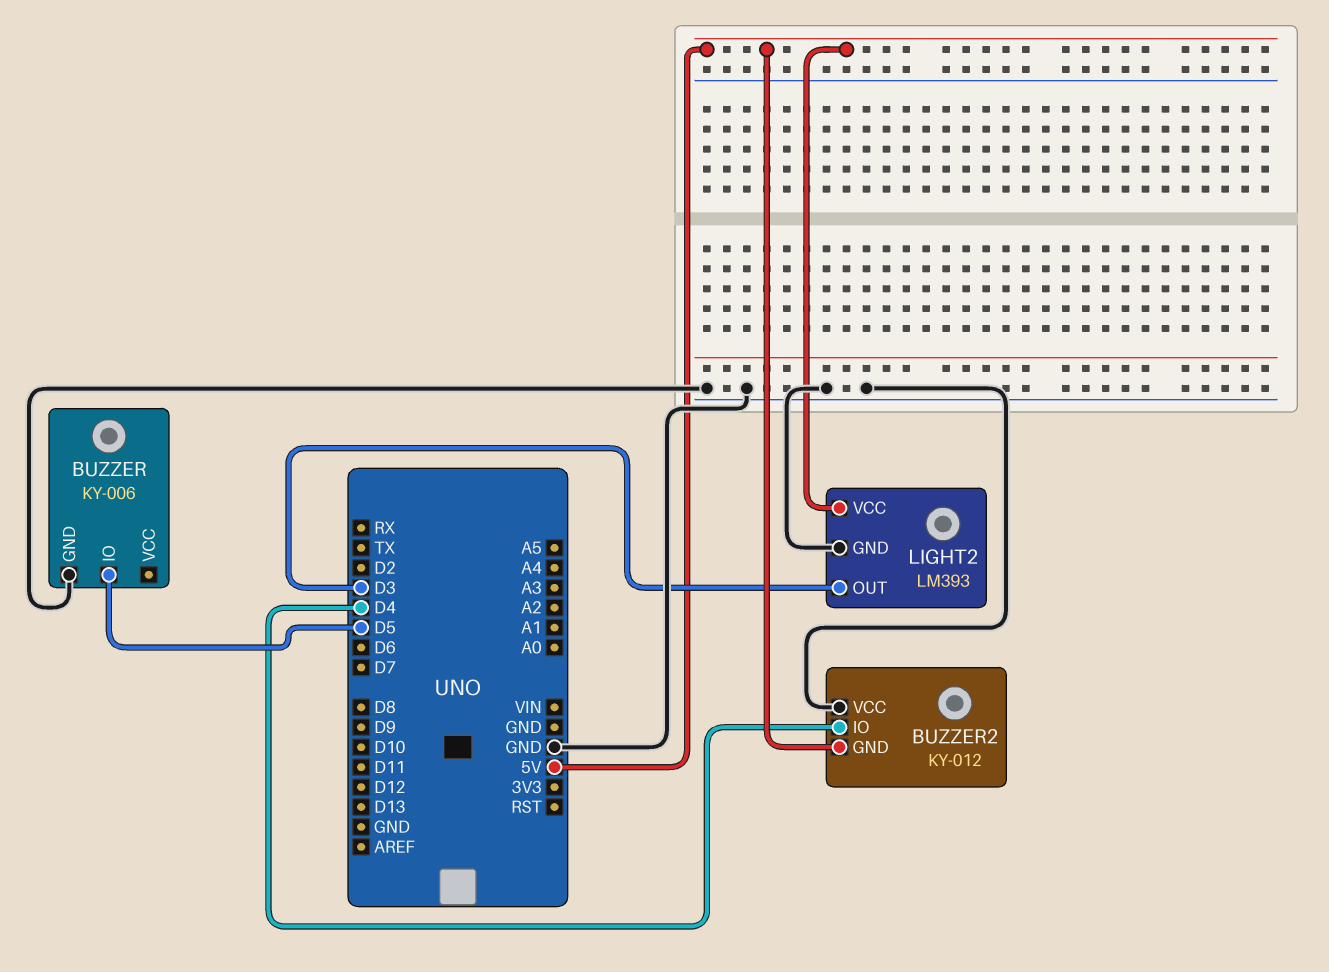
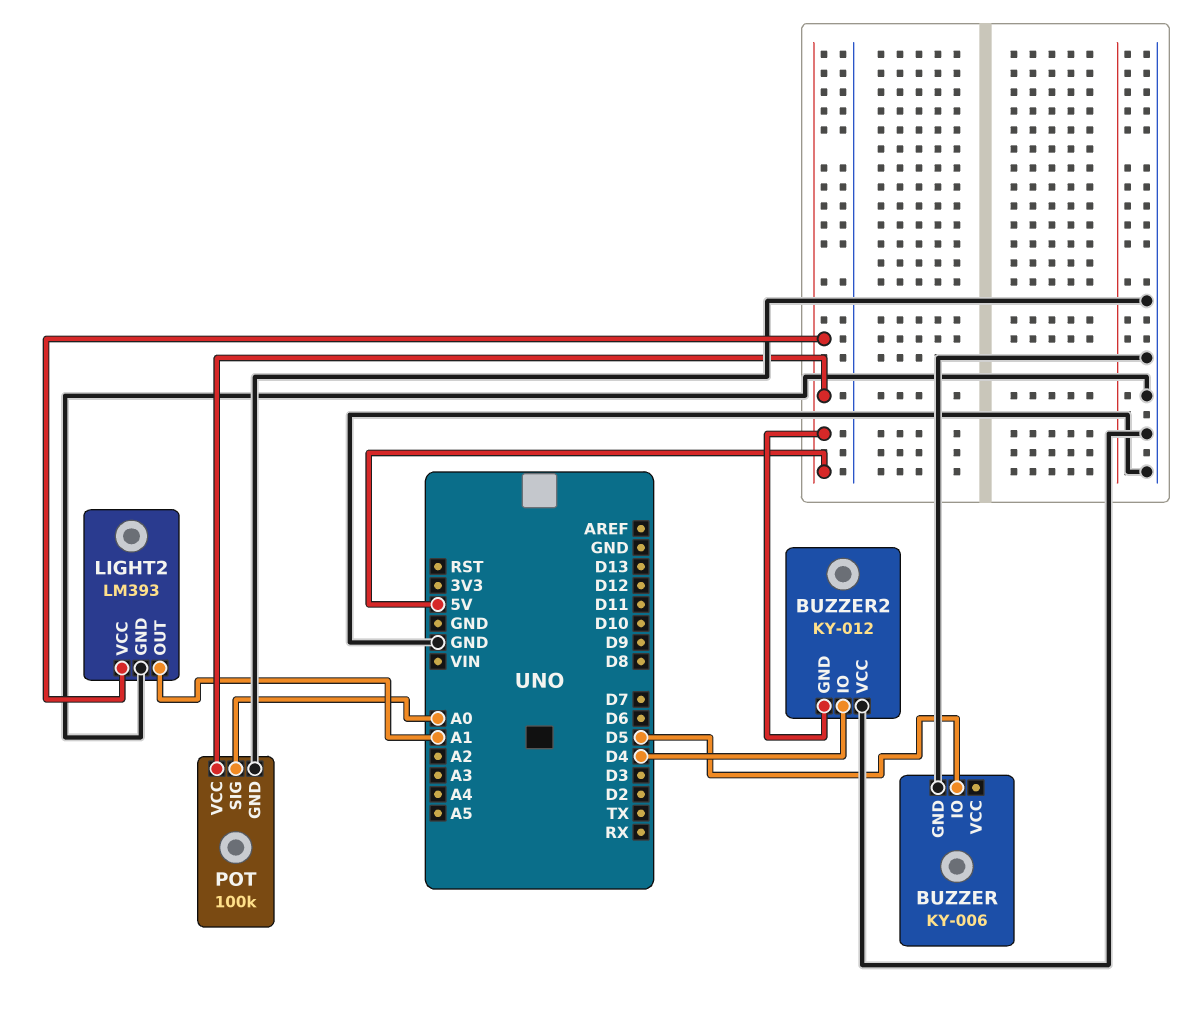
LIGHT2 pin OUT: D3 -> A1
POT: none -> 100k
POT pin GND: none -> GND
POT pin SIG: none -> A0
POT pin VCC: none -> 5V

